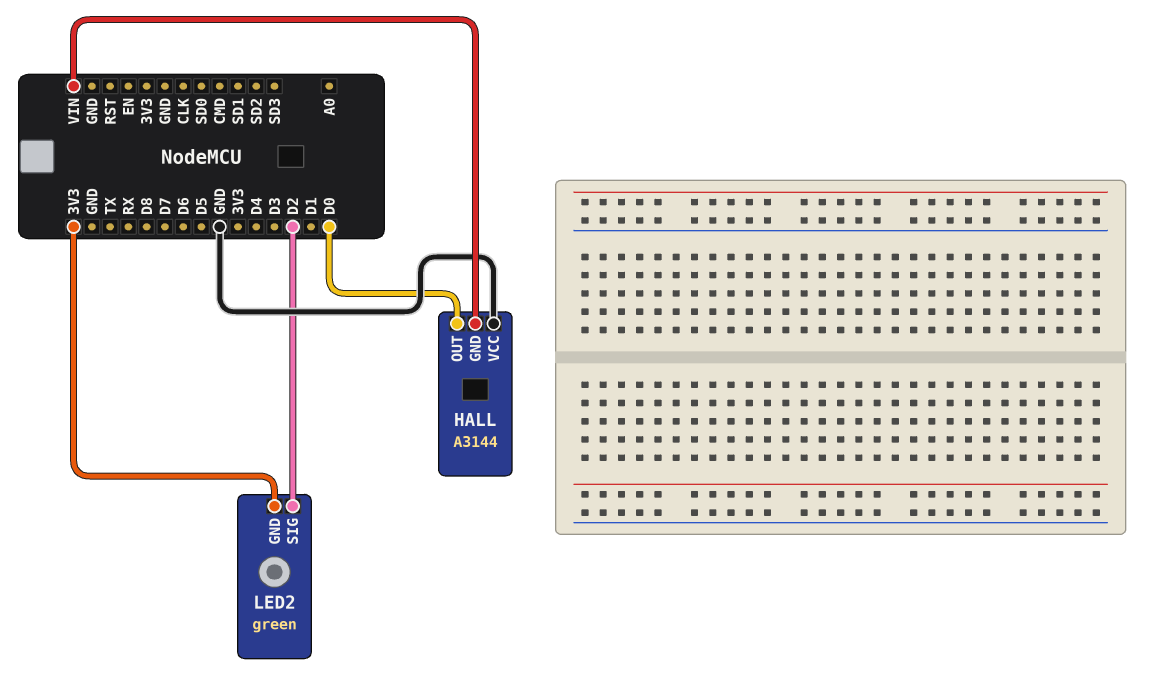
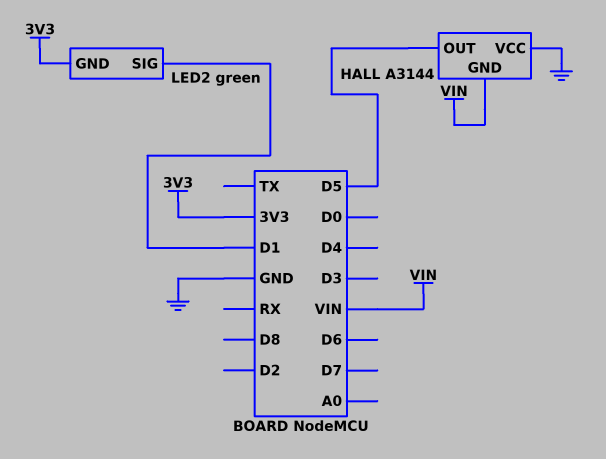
HALL pin OUT: D0 -> D5
LED2 pin SIG: D2 -> D1

